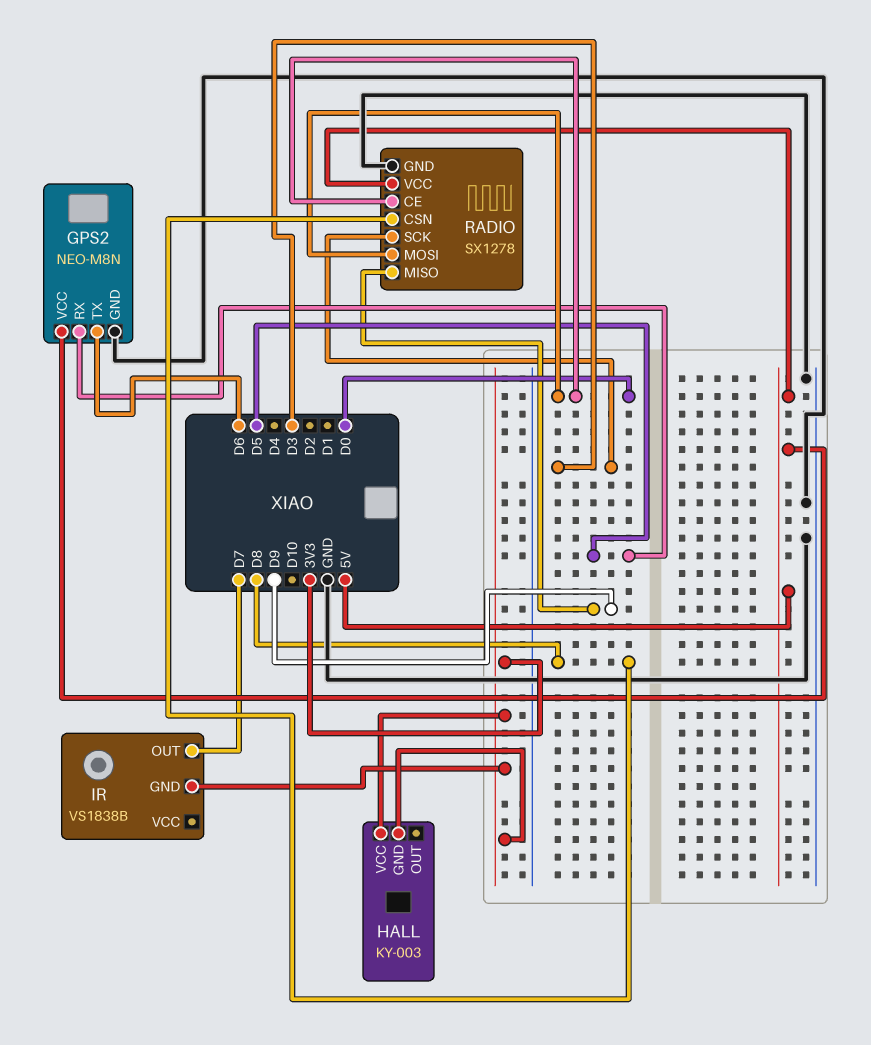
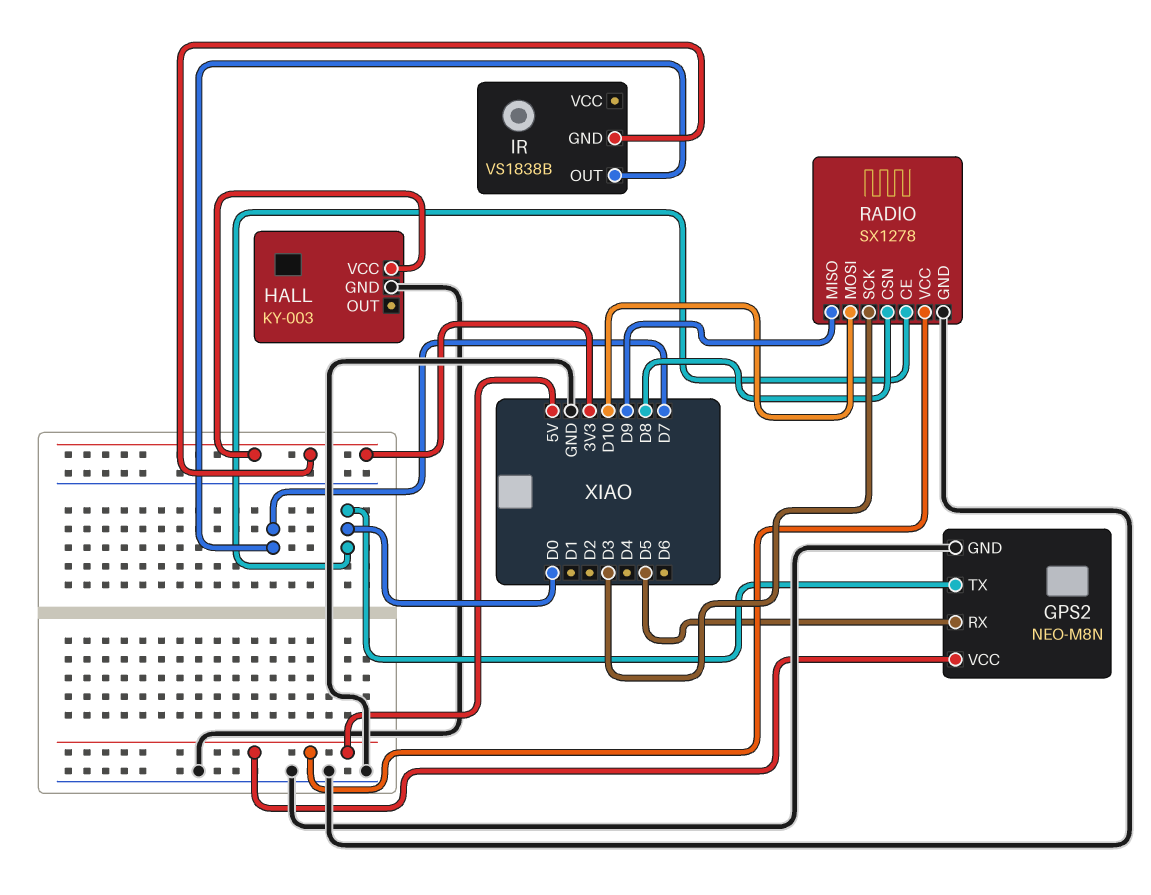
GPS2 pin TX: D6 -> D0
HALL pin GND: 3V3 -> GND
RADIO pin MOSI: D0 -> D10

